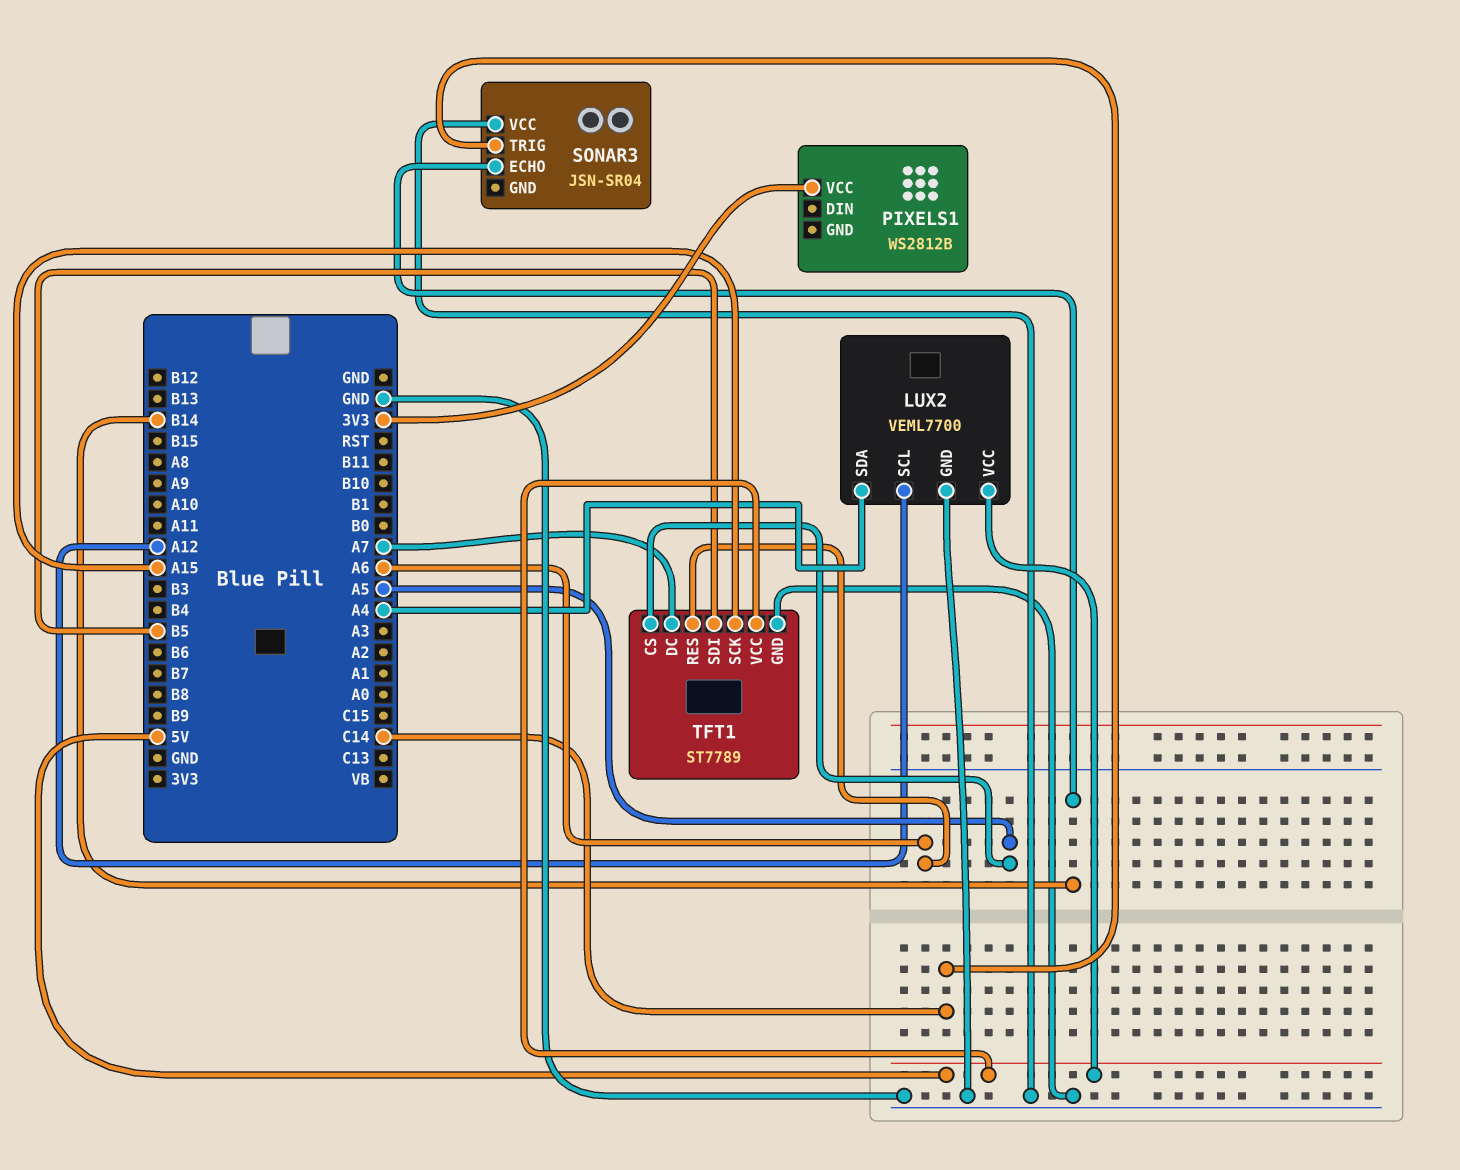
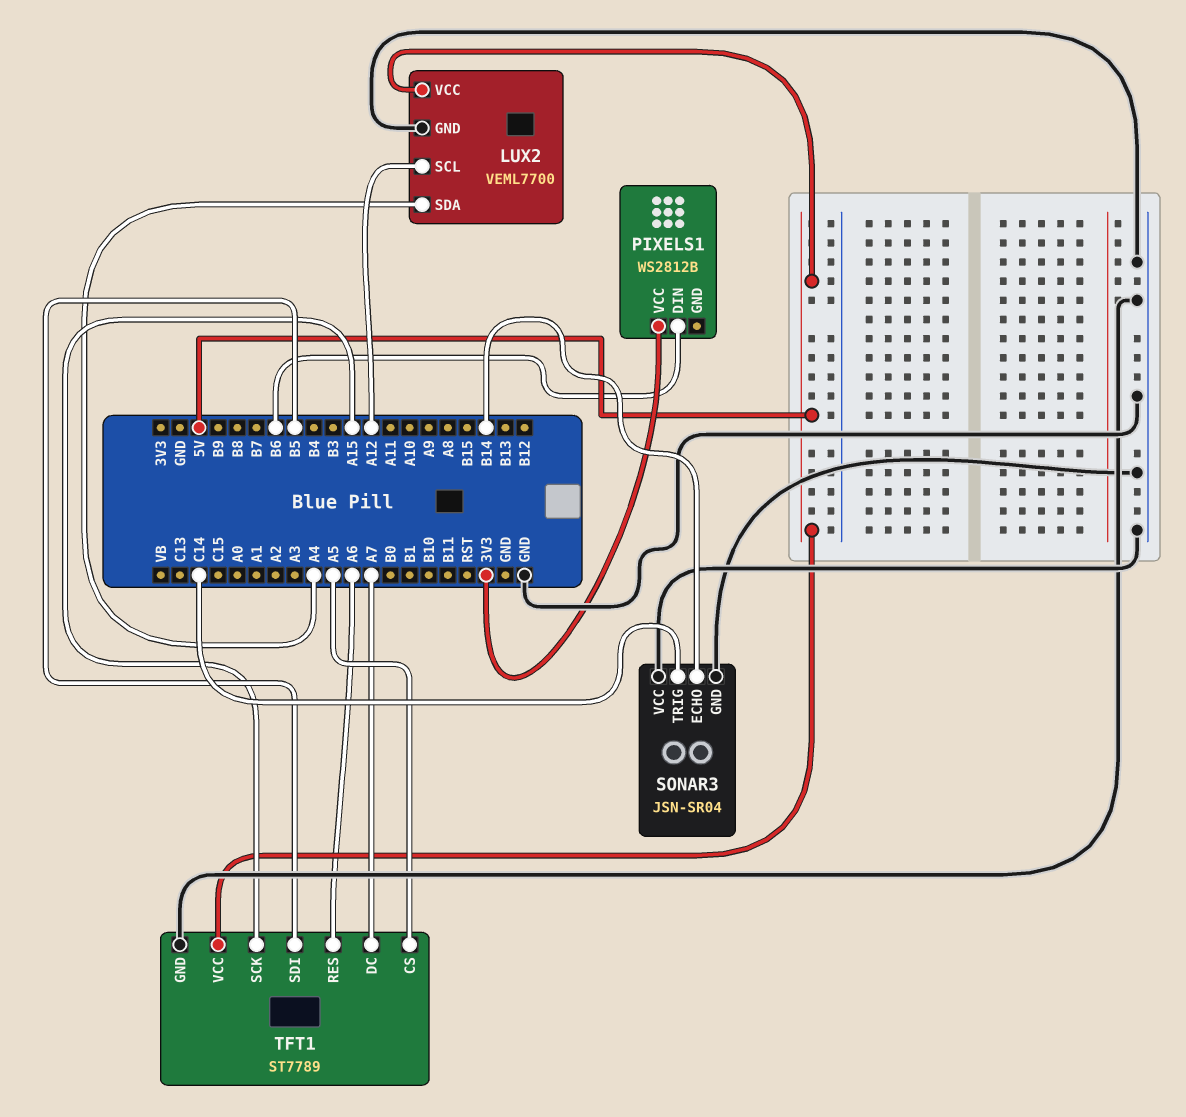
PIXELS1 pin DIN: none -> B6
SONAR3 pin GND: none -> GND

